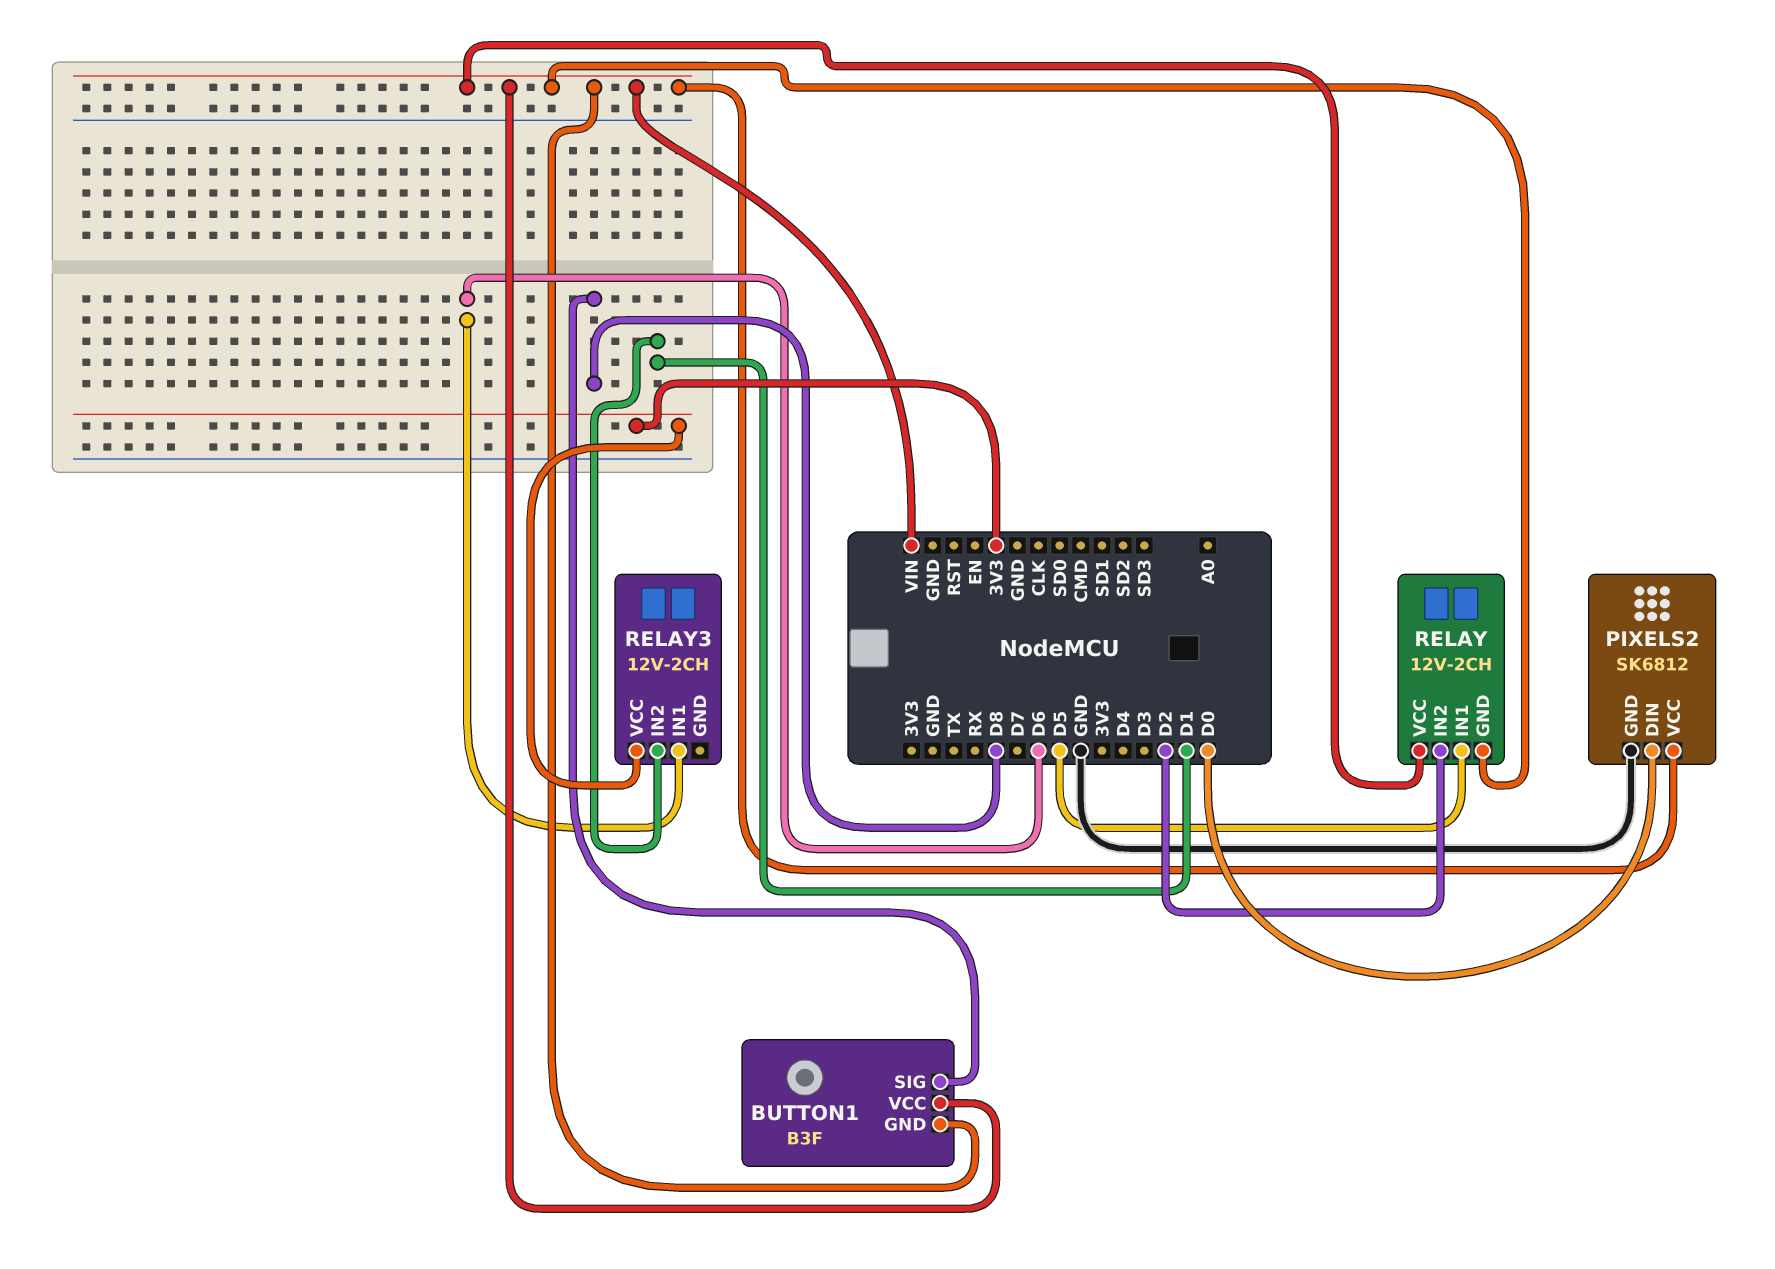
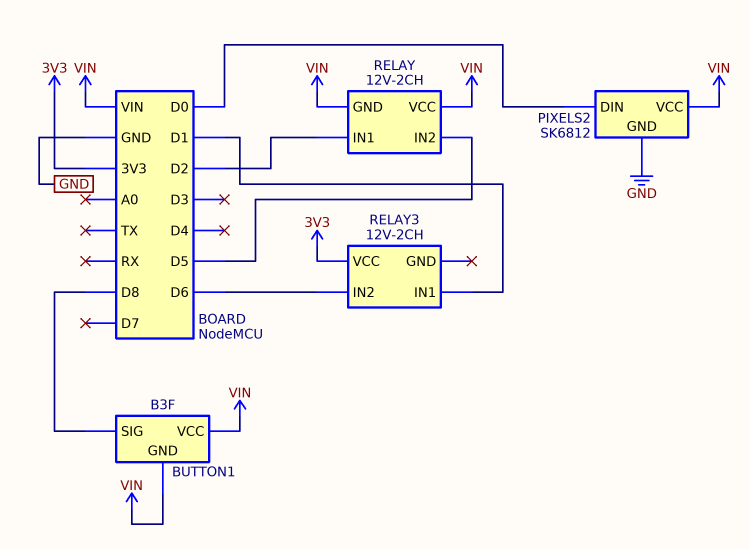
RELAY pin IN1: D5 -> D2
RELAY pin IN2: D2 -> D5
RELAY3 pin IN1: D6 -> D1
RELAY3 pin IN2: D1 -> D6

